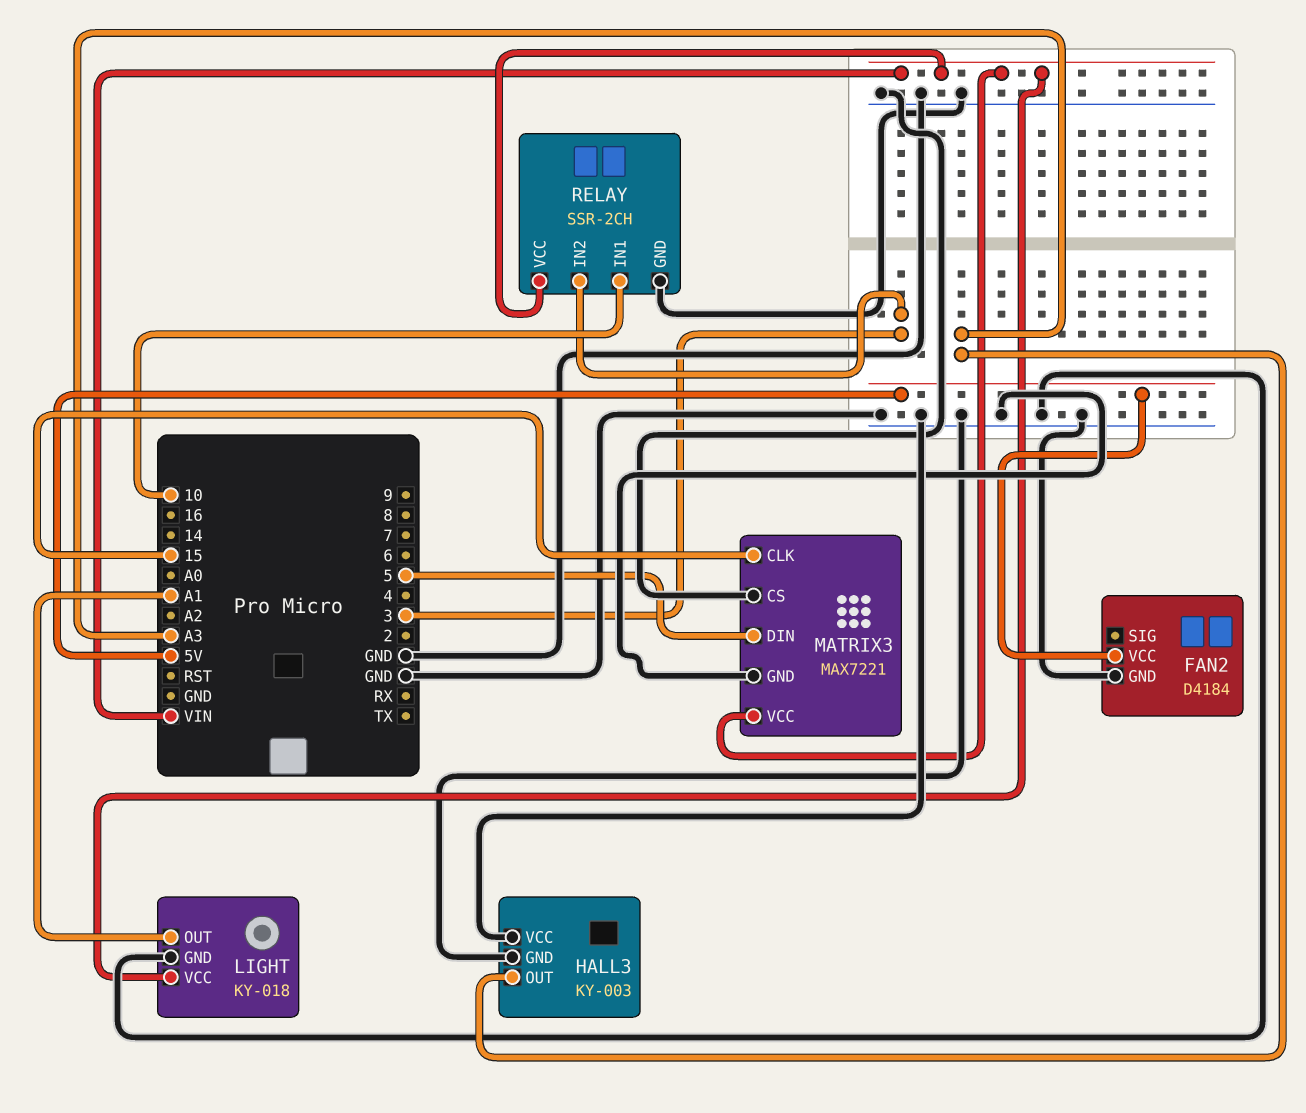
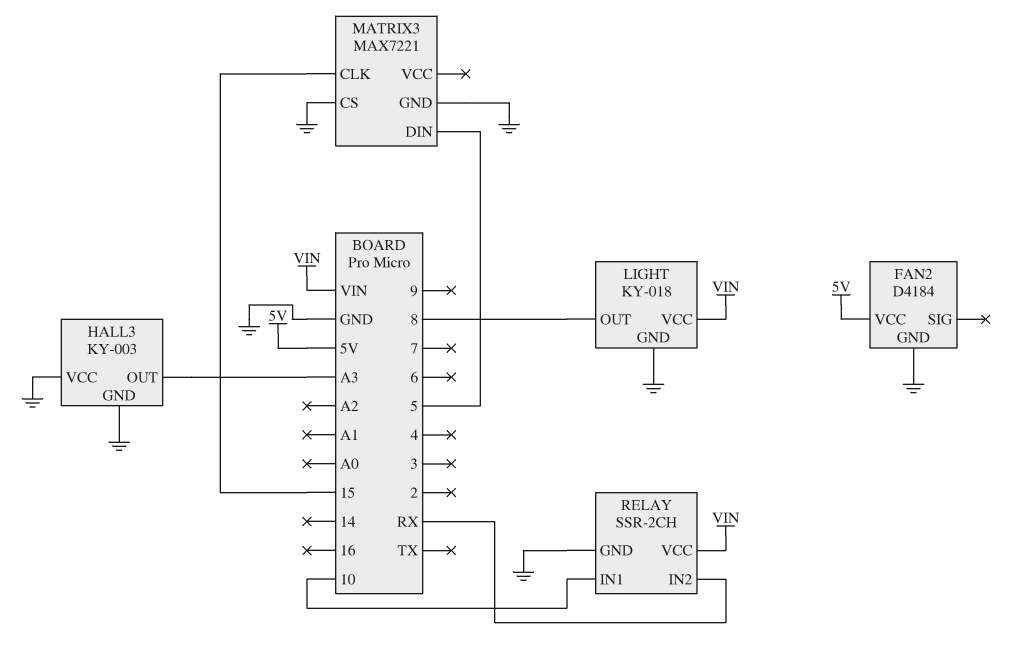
LIGHT pin OUT: A1 -> 8
MATRIX3 pin VCC: VIN -> none
RELAY pin IN2: 3 -> RX

